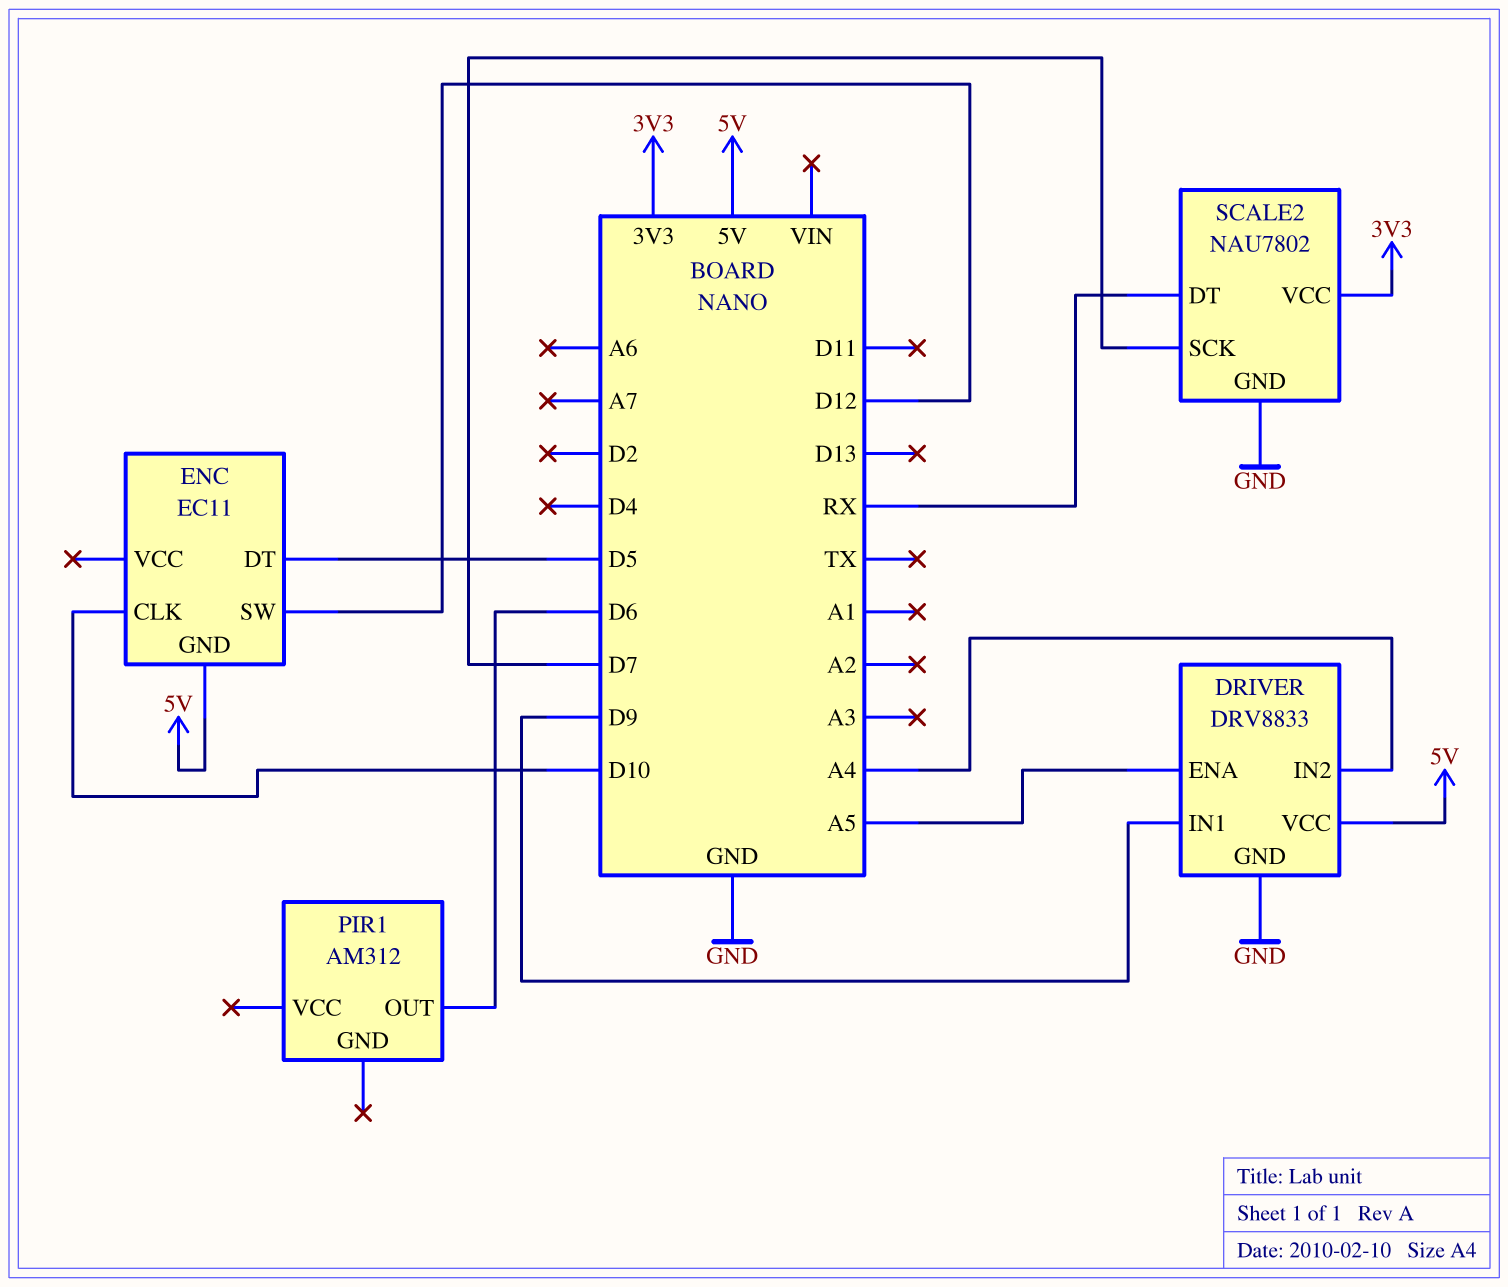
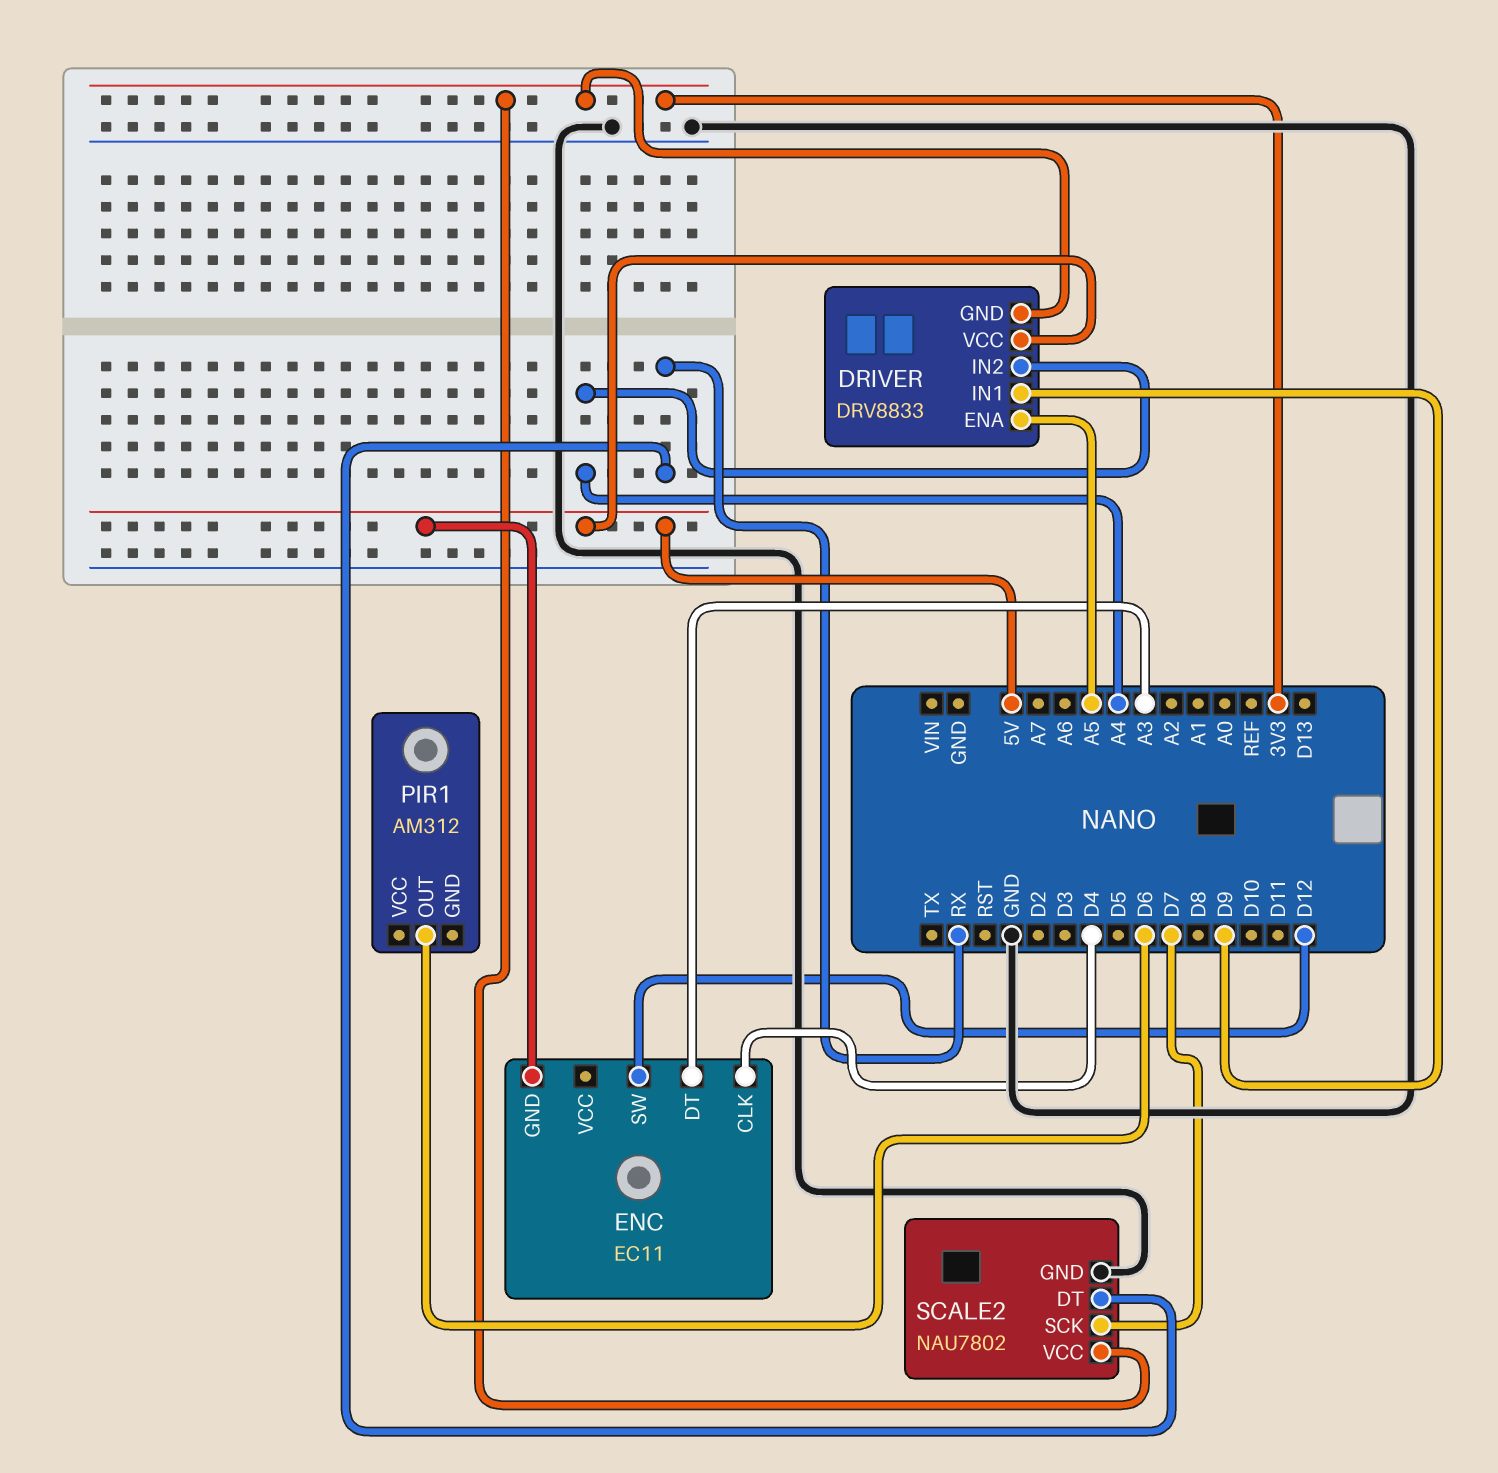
DRIVER pin GND: GND -> 3V3
ENC pin CLK: D10 -> D4
ENC pin DT: D5 -> A3

